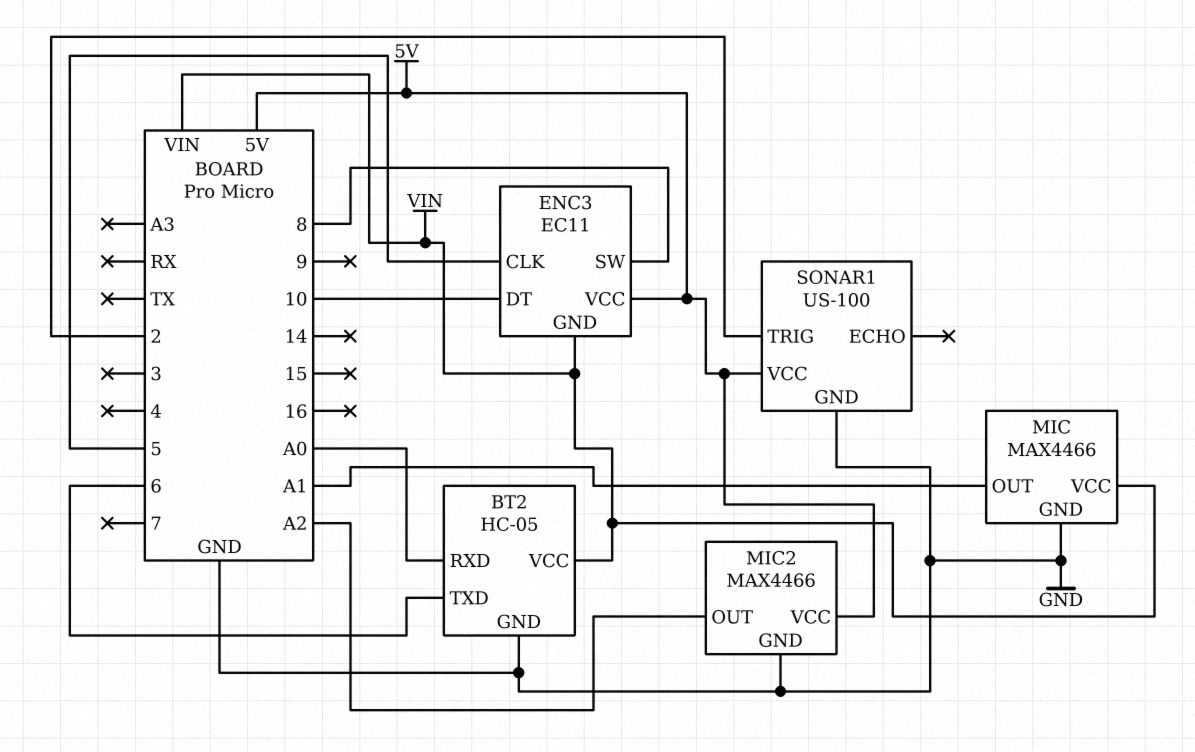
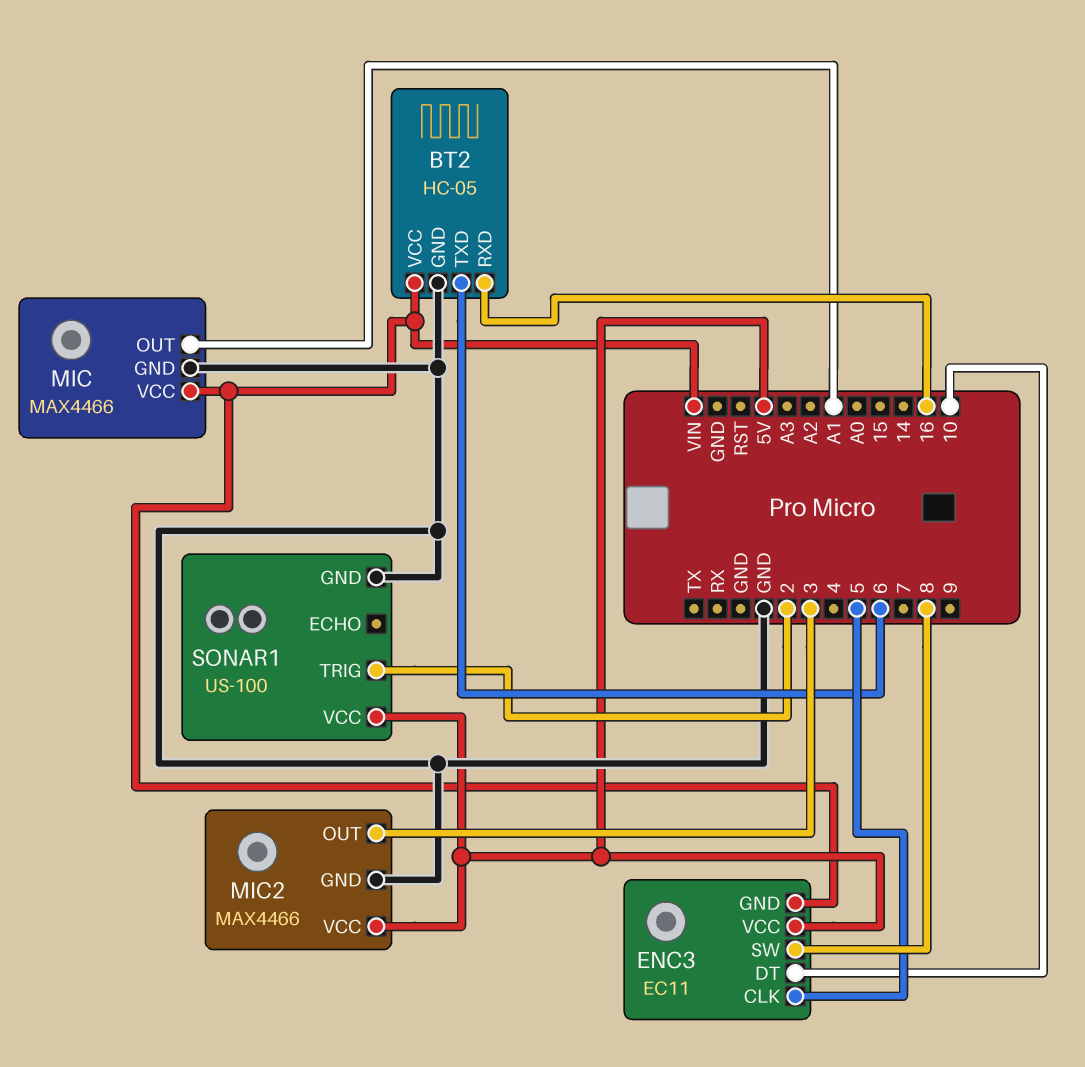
BT2 pin RXD: A0 -> 16
MIC2 pin OUT: A2 -> 3

